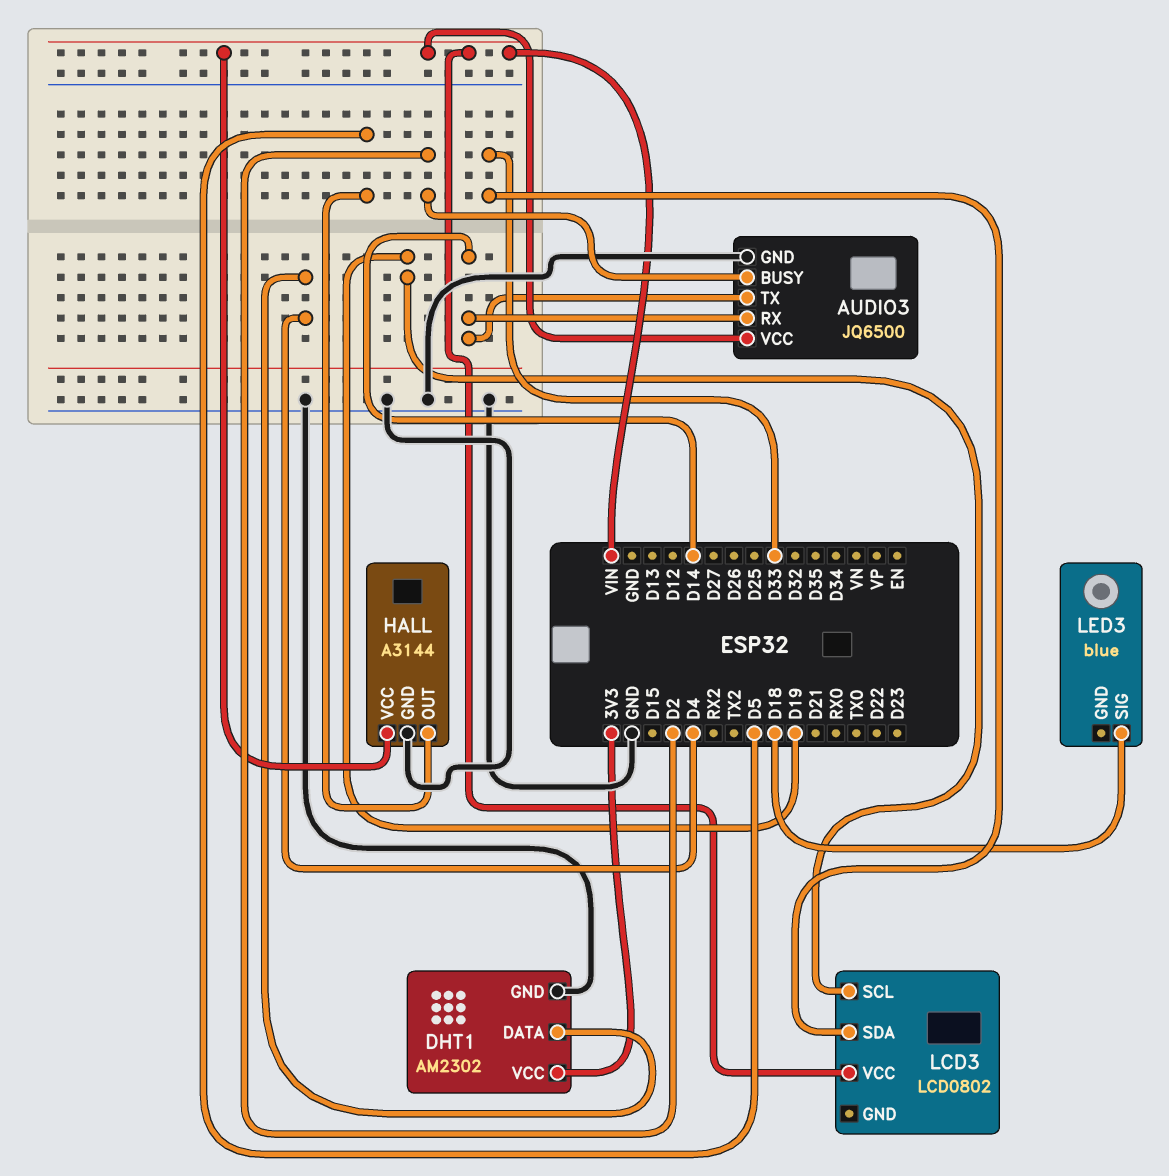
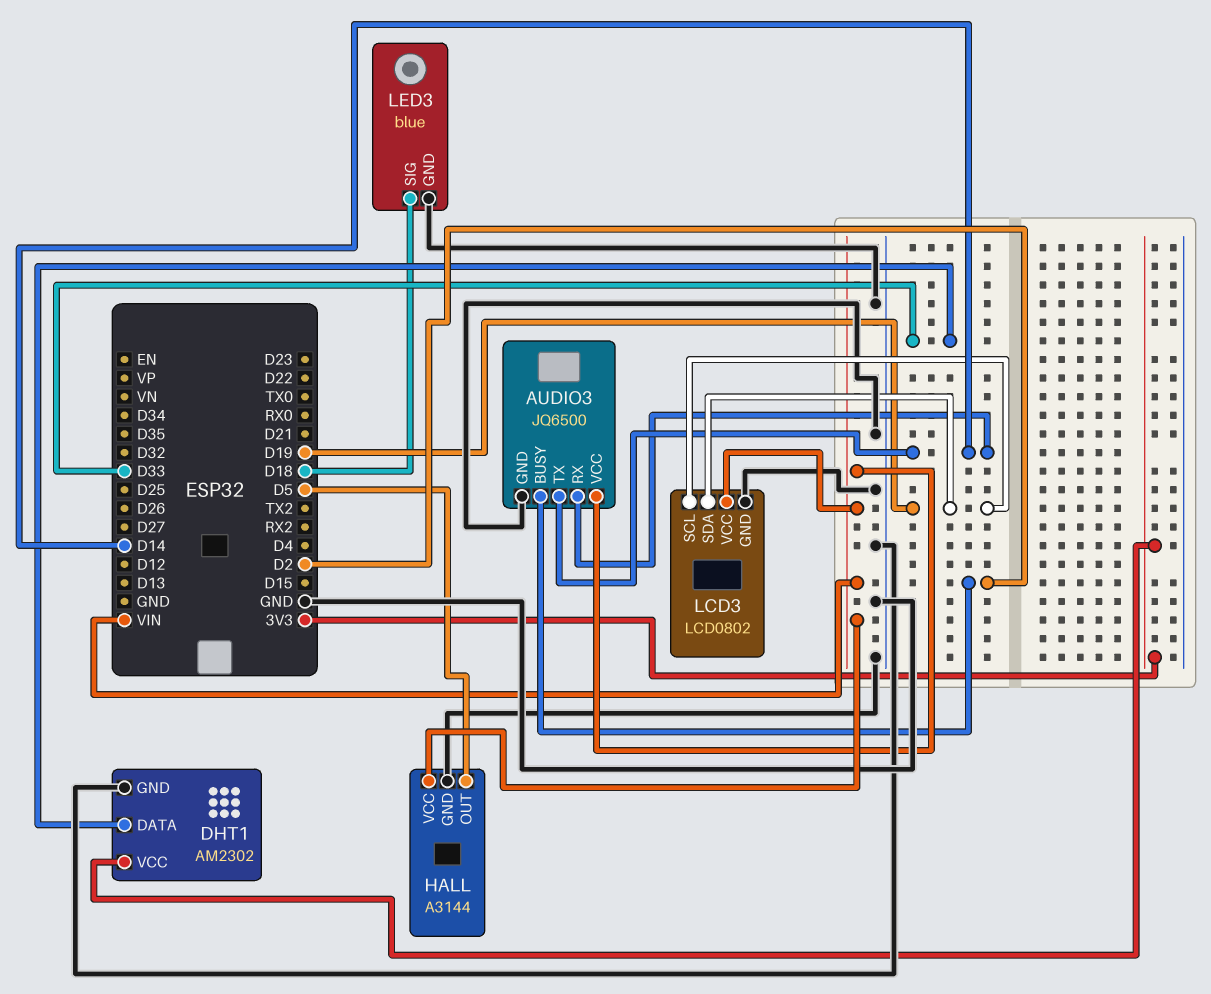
DHT1 pin DATA: D4 -> D33
LCD3 pin GND: none -> GND
LCD3 pin SDA: D33 -> D19
LED3 pin GND: none -> GND

